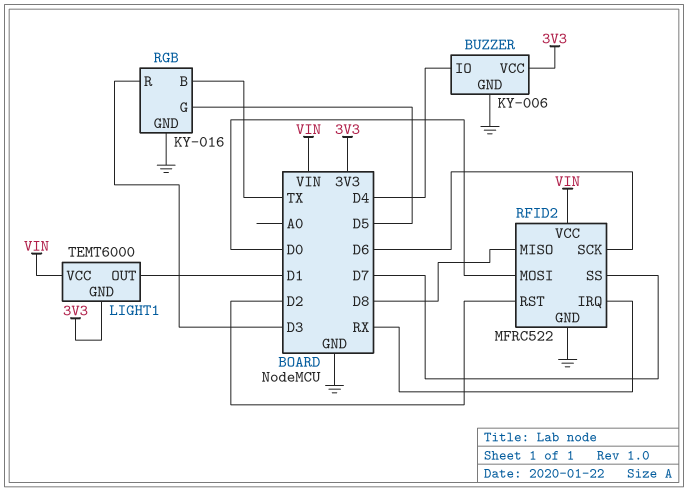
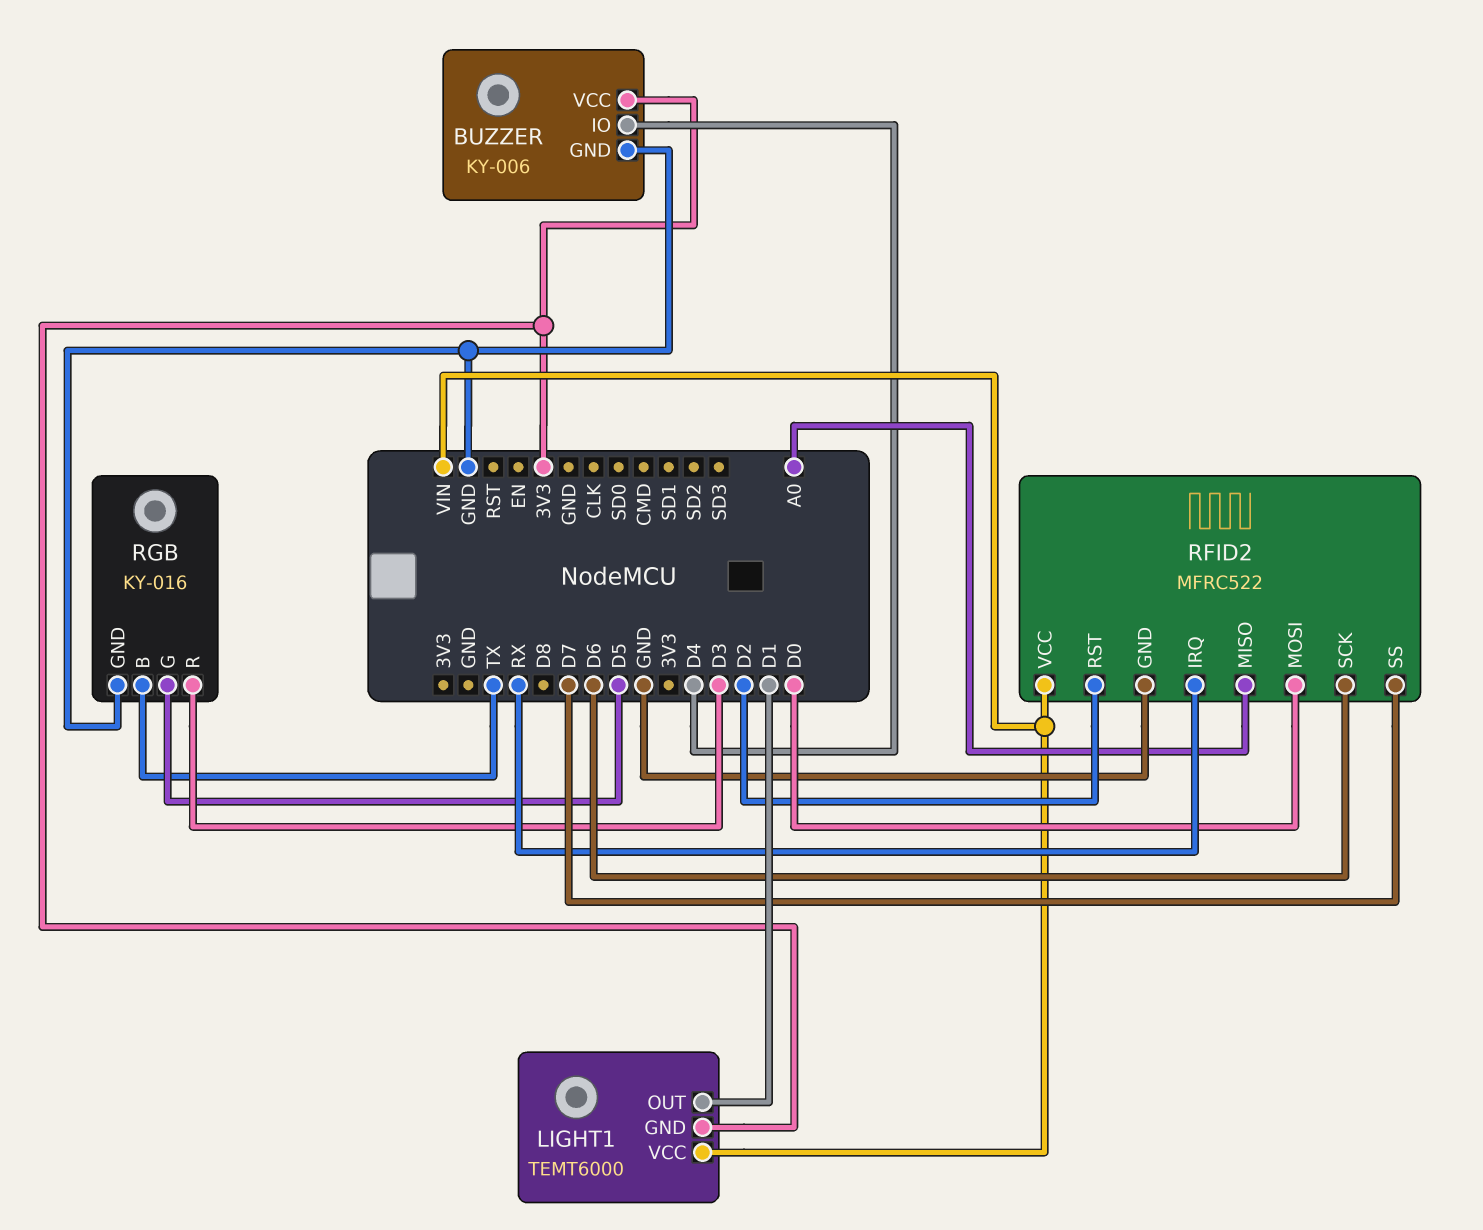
RFID2 pin MISO: D8 -> A0

